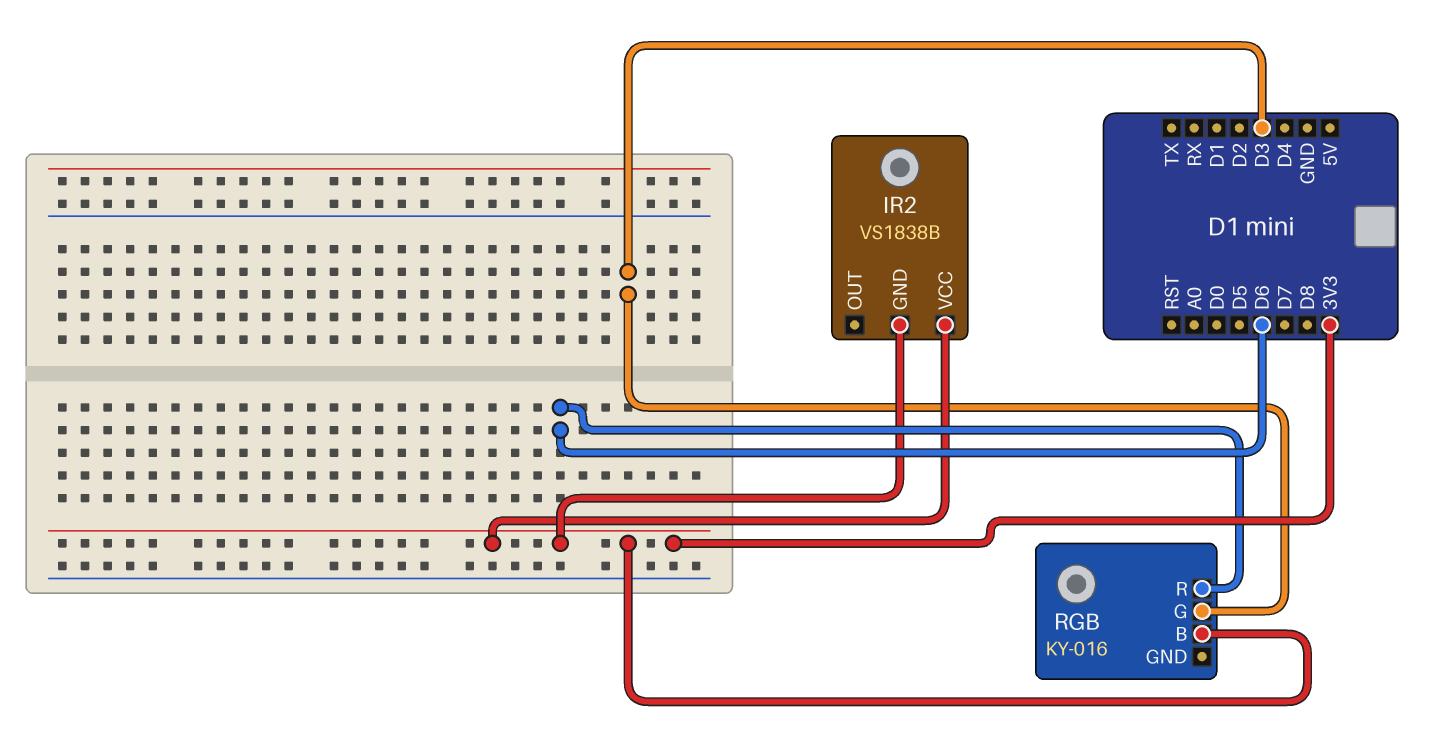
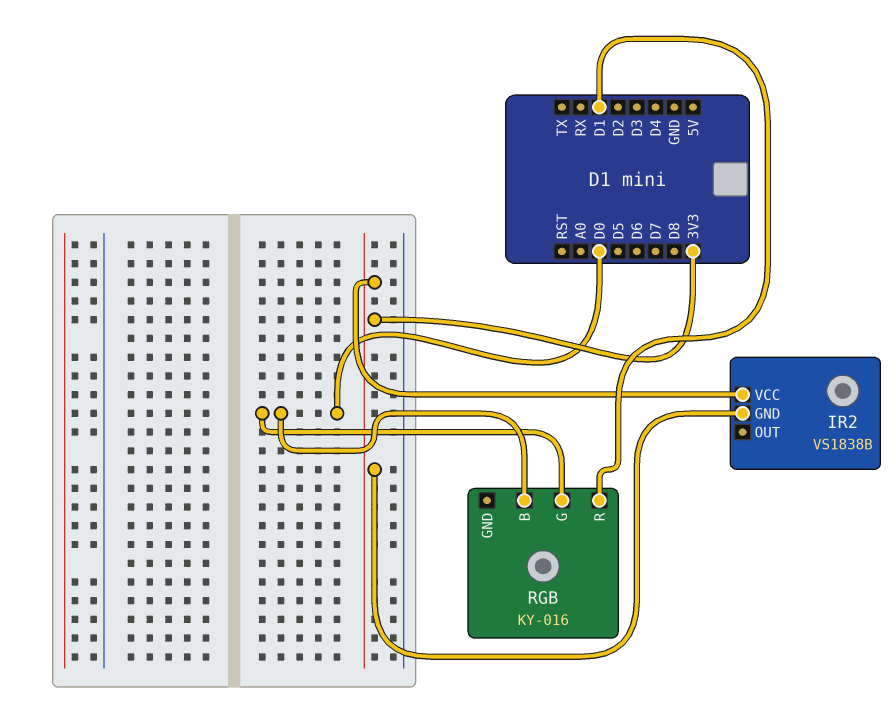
RGB pin B: 3V3 -> D0
RGB pin G: D3 -> D0
RGB pin R: D6 -> D1

